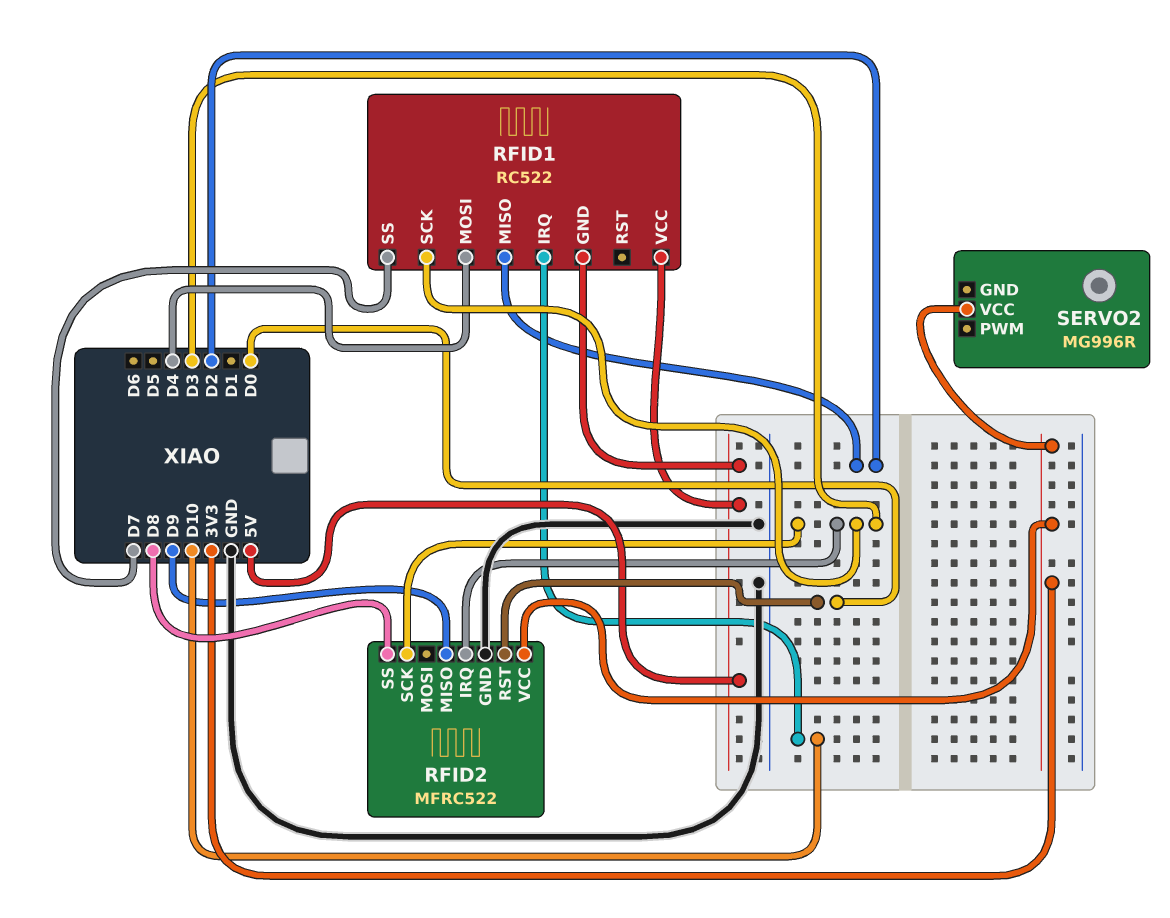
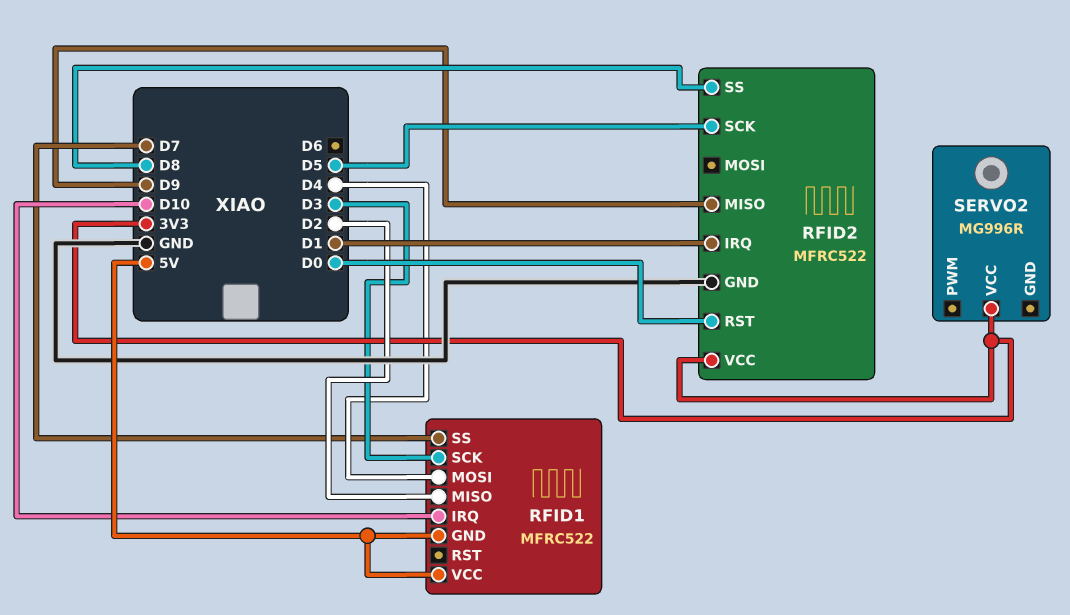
RFID1: RC522 -> MFRC522
RFID2 pin IRQ: D3 -> D1
RFID2 pin SCK: D3 -> D5

